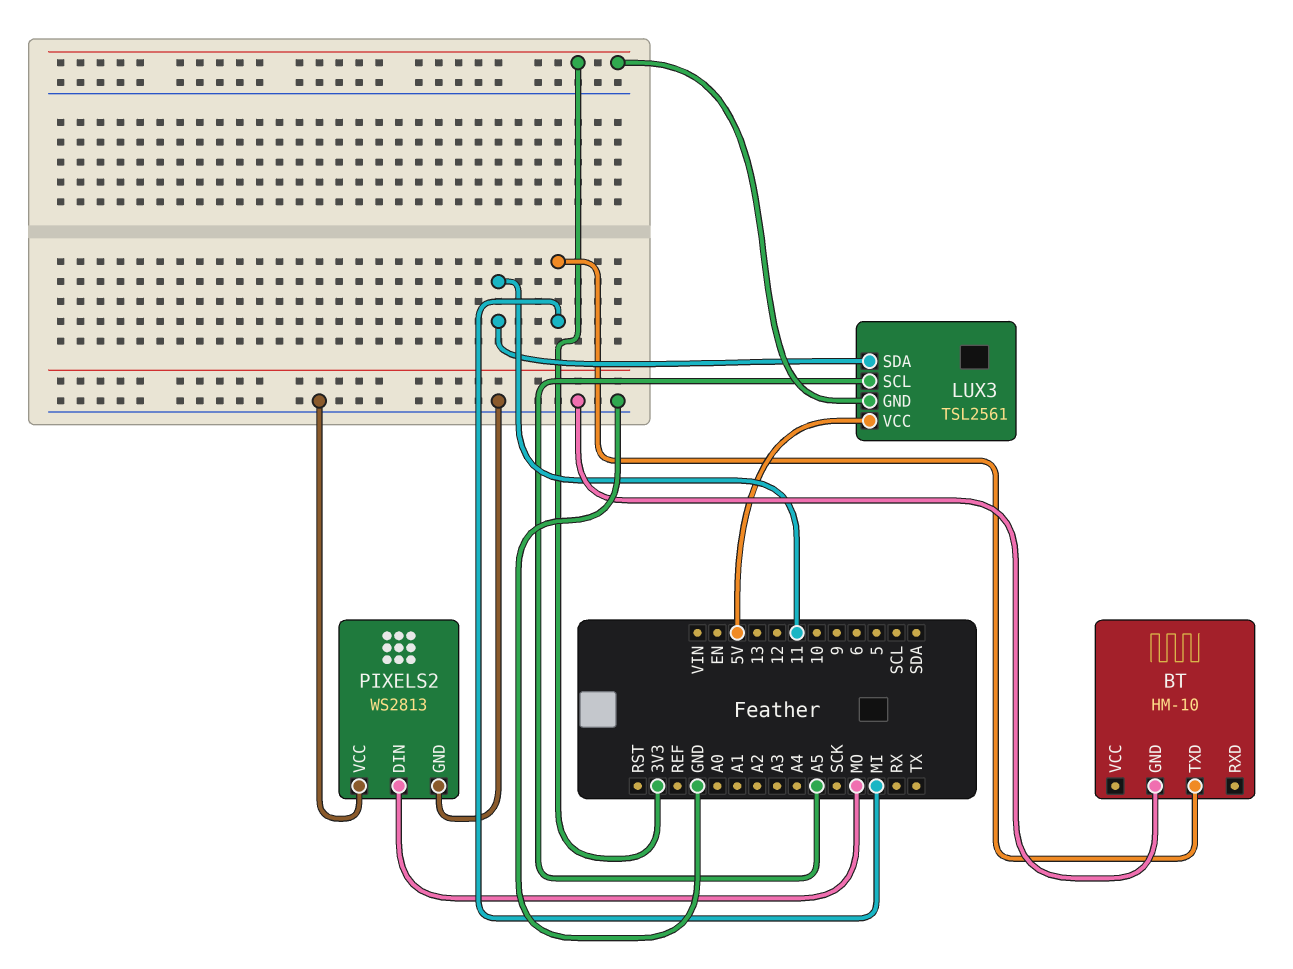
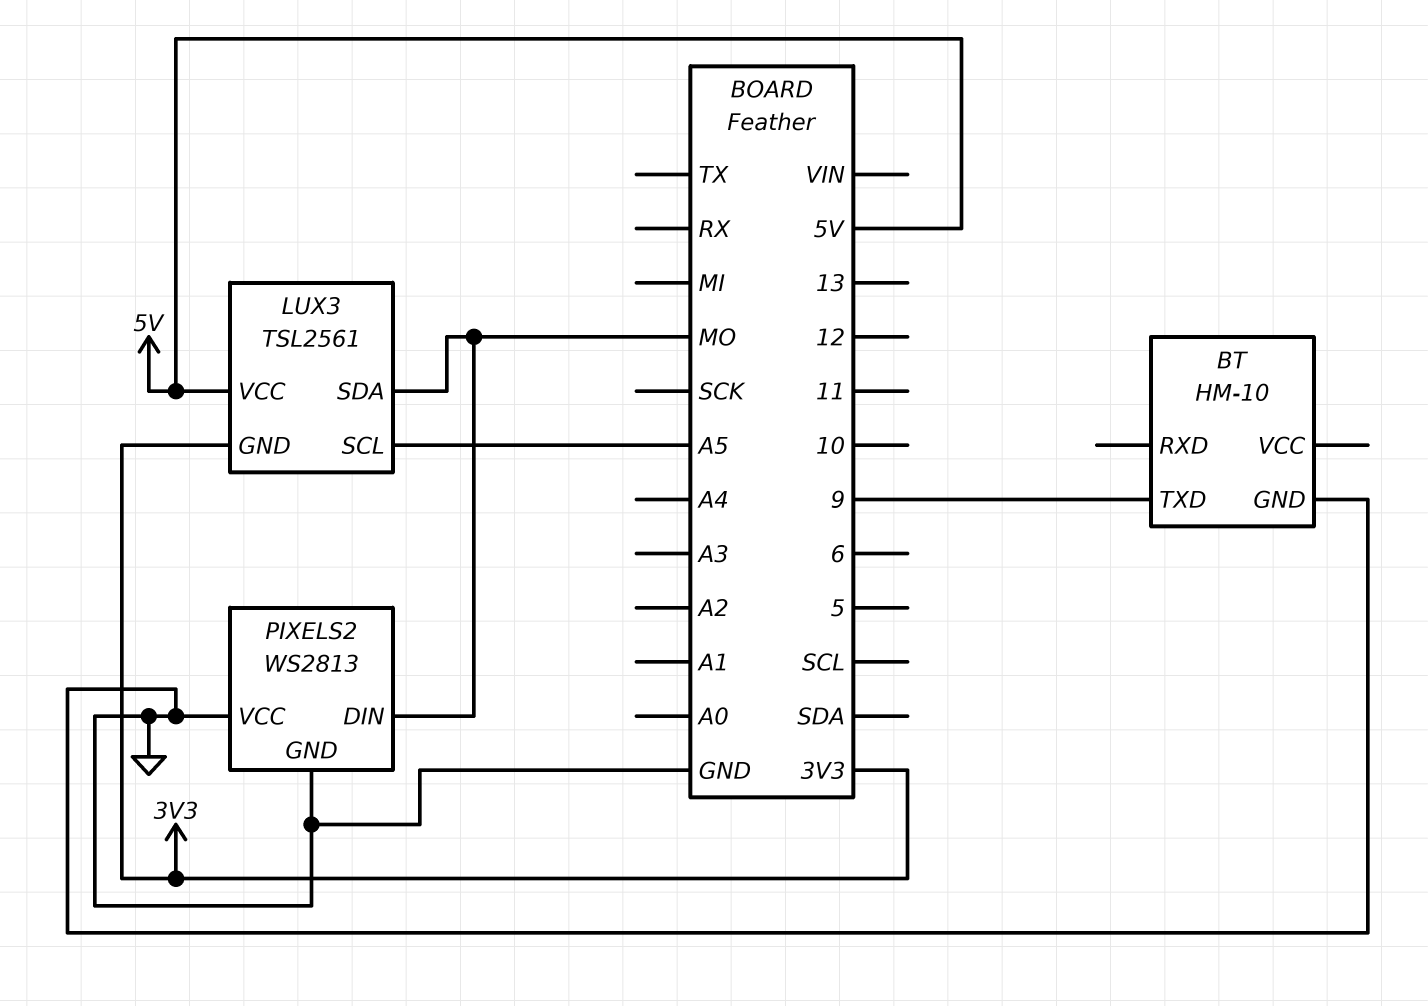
BT pin TXD: MI -> 9
LUX3 pin SDA: 11 -> MO

